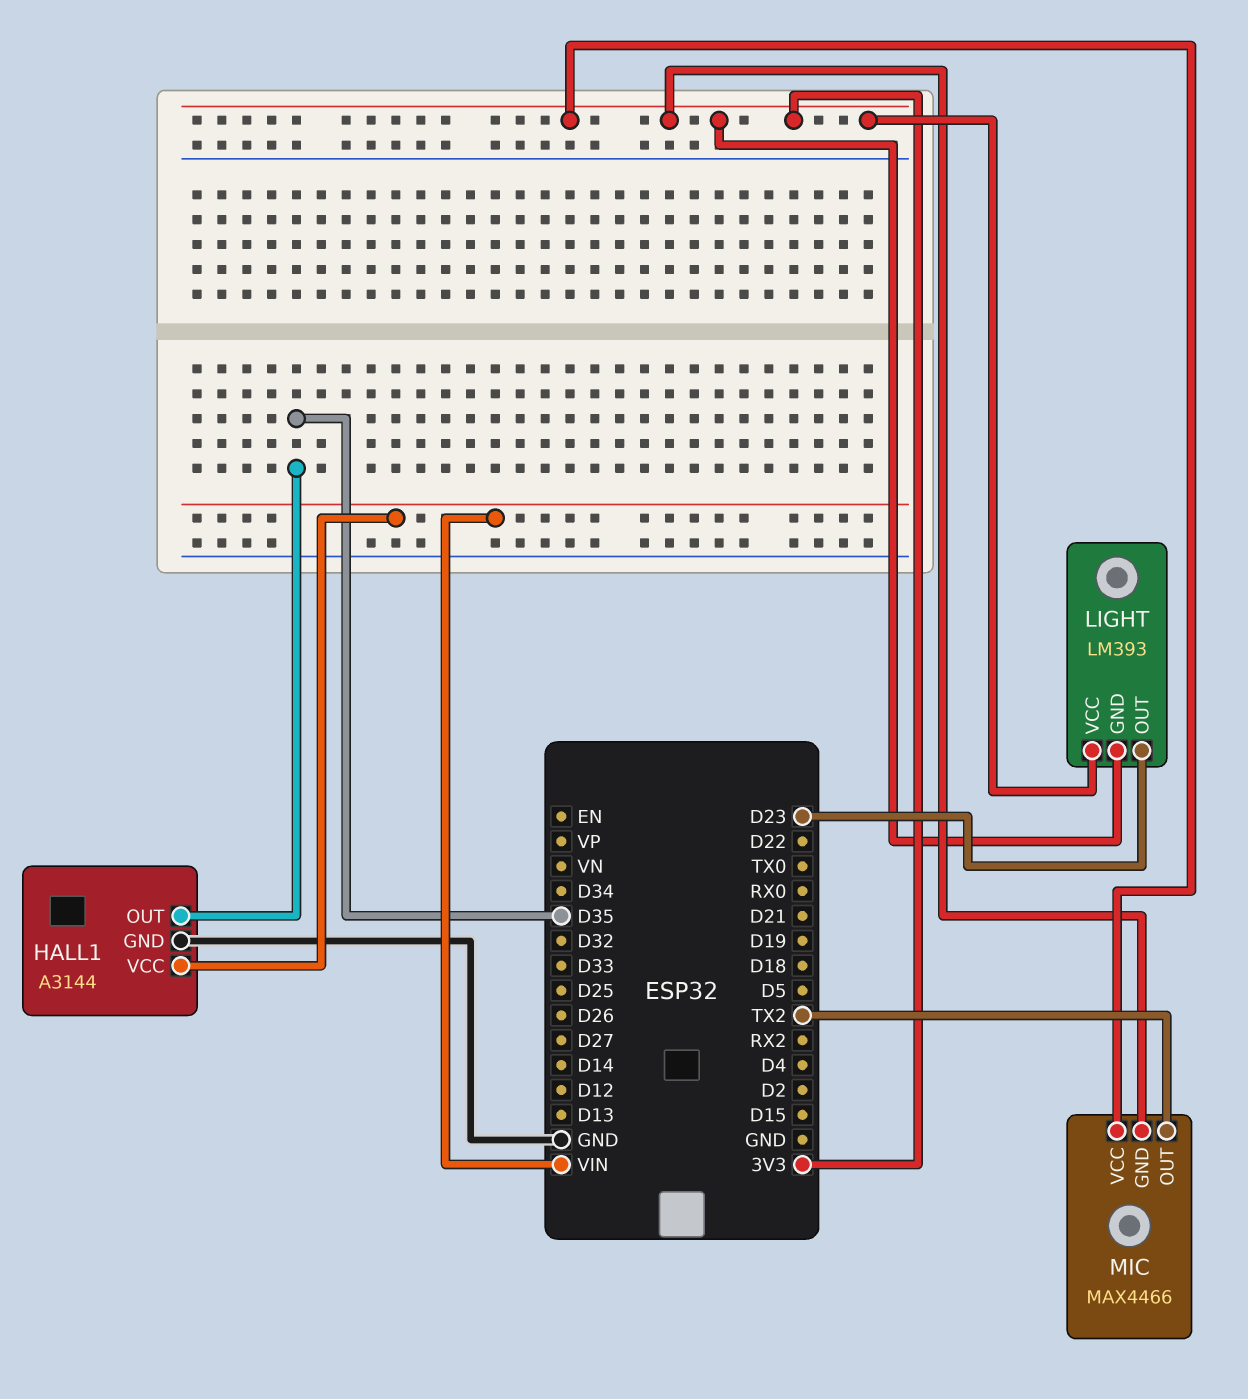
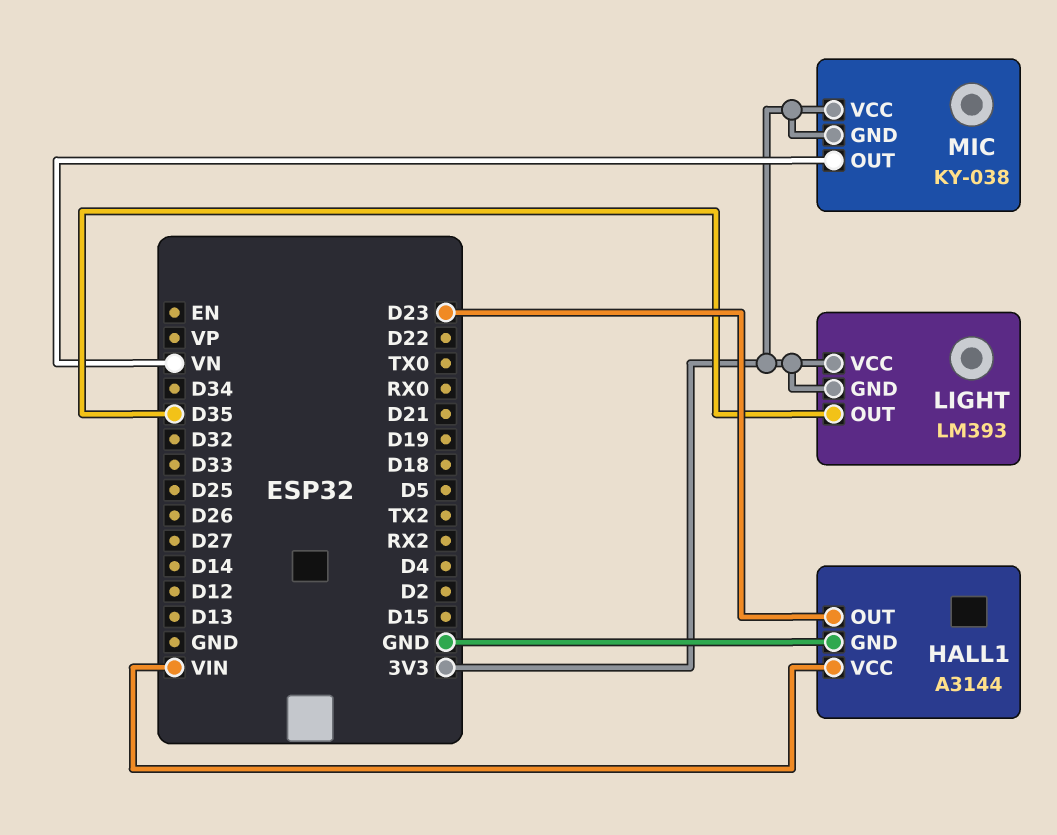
HALL1 pin OUT: D35 -> D23
LIGHT pin OUT: D23 -> D35
MIC: MAX4466 -> KY-038
MIC pin OUT: TX2 -> VN

